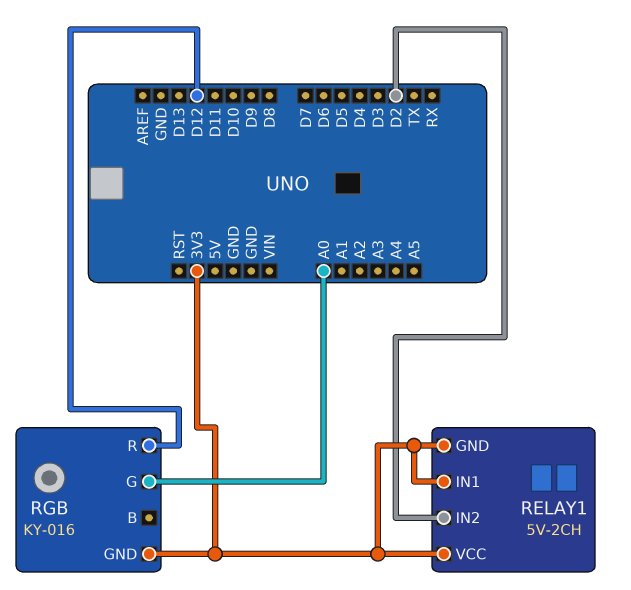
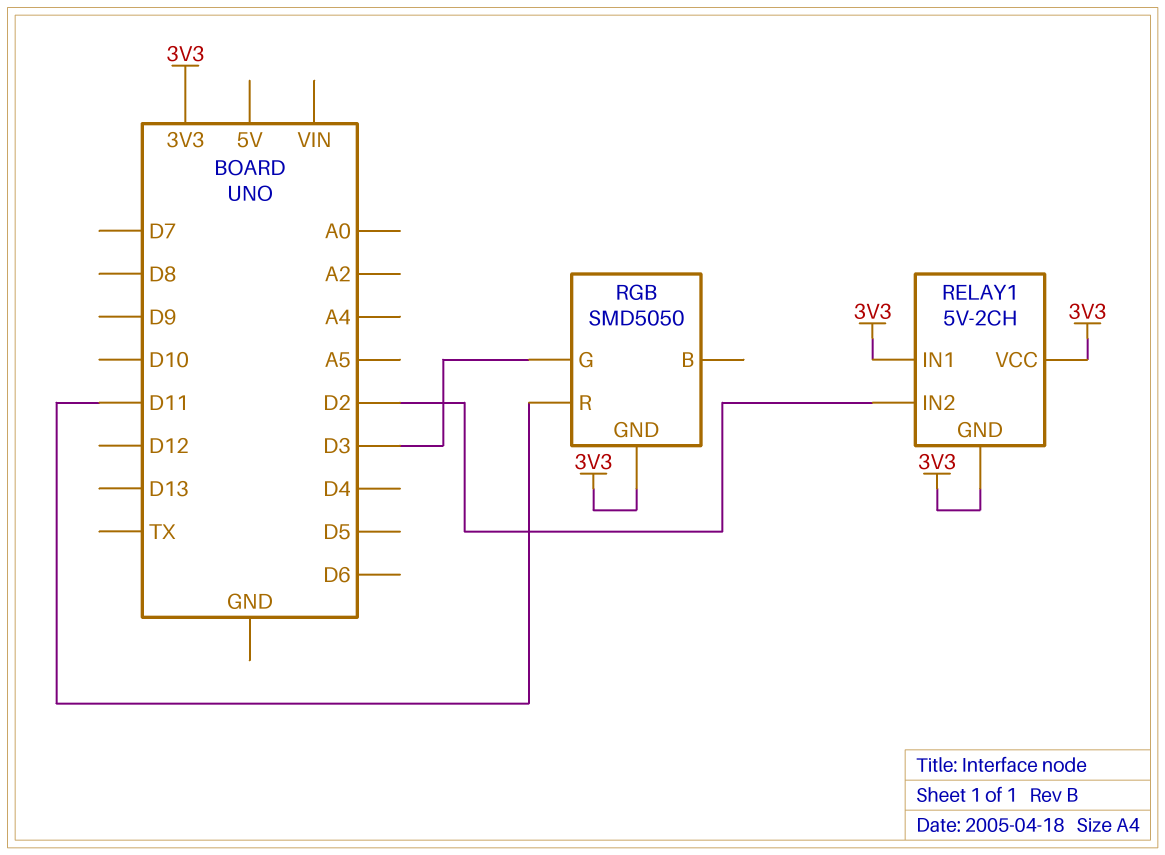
RGB: KY-016 -> SMD5050
RGB pin G: A0 -> D3
RGB pin R: D12 -> D11

